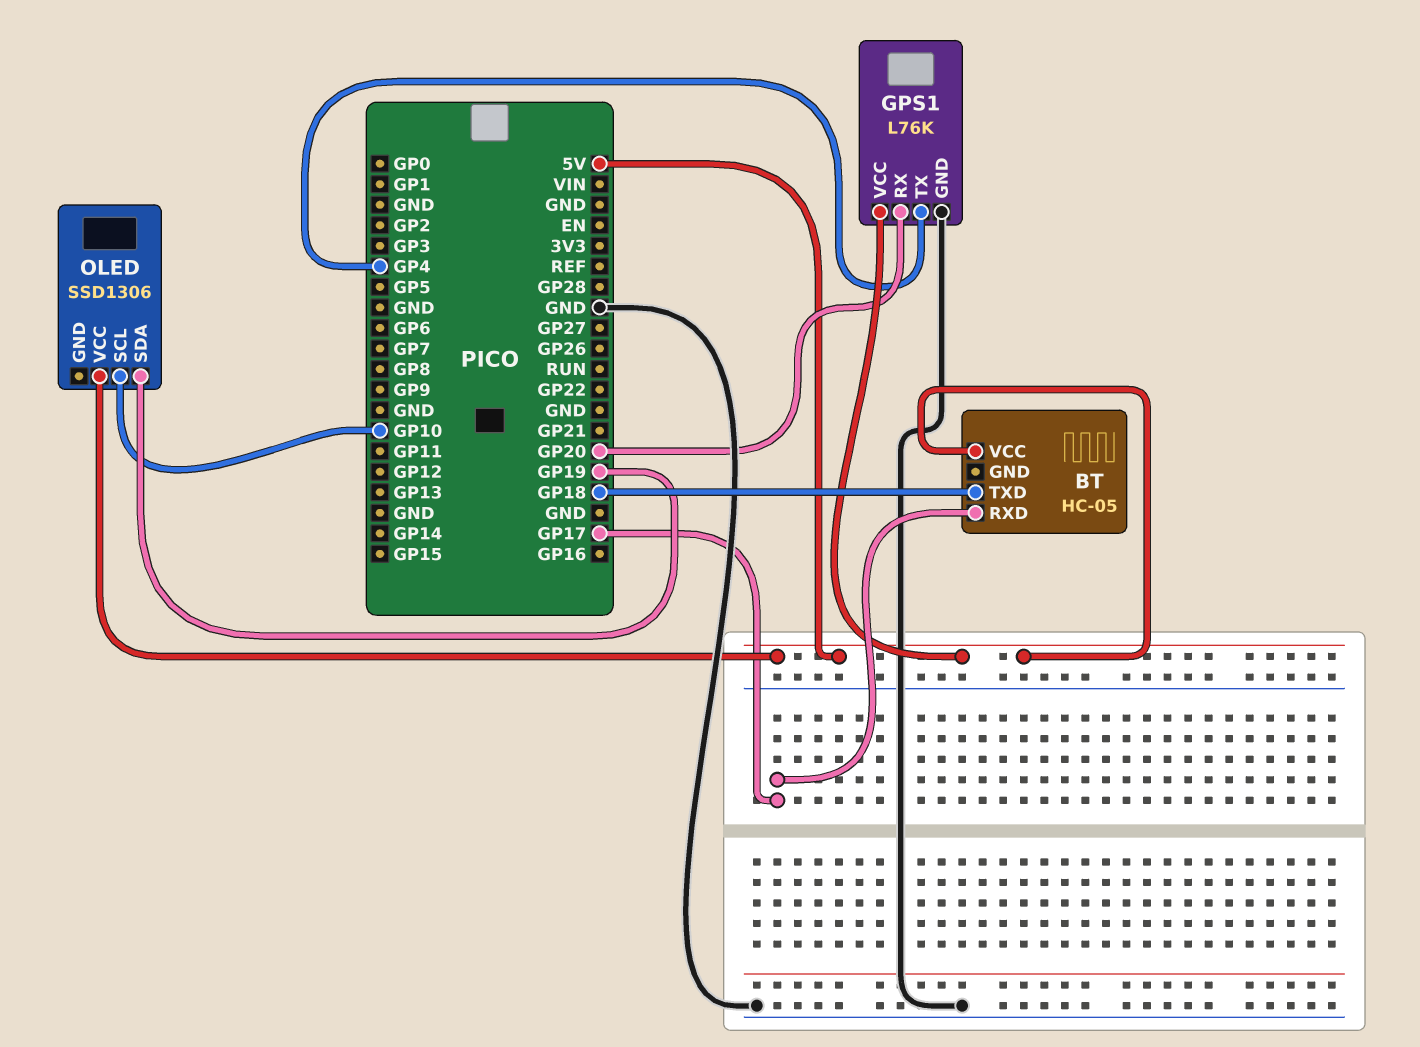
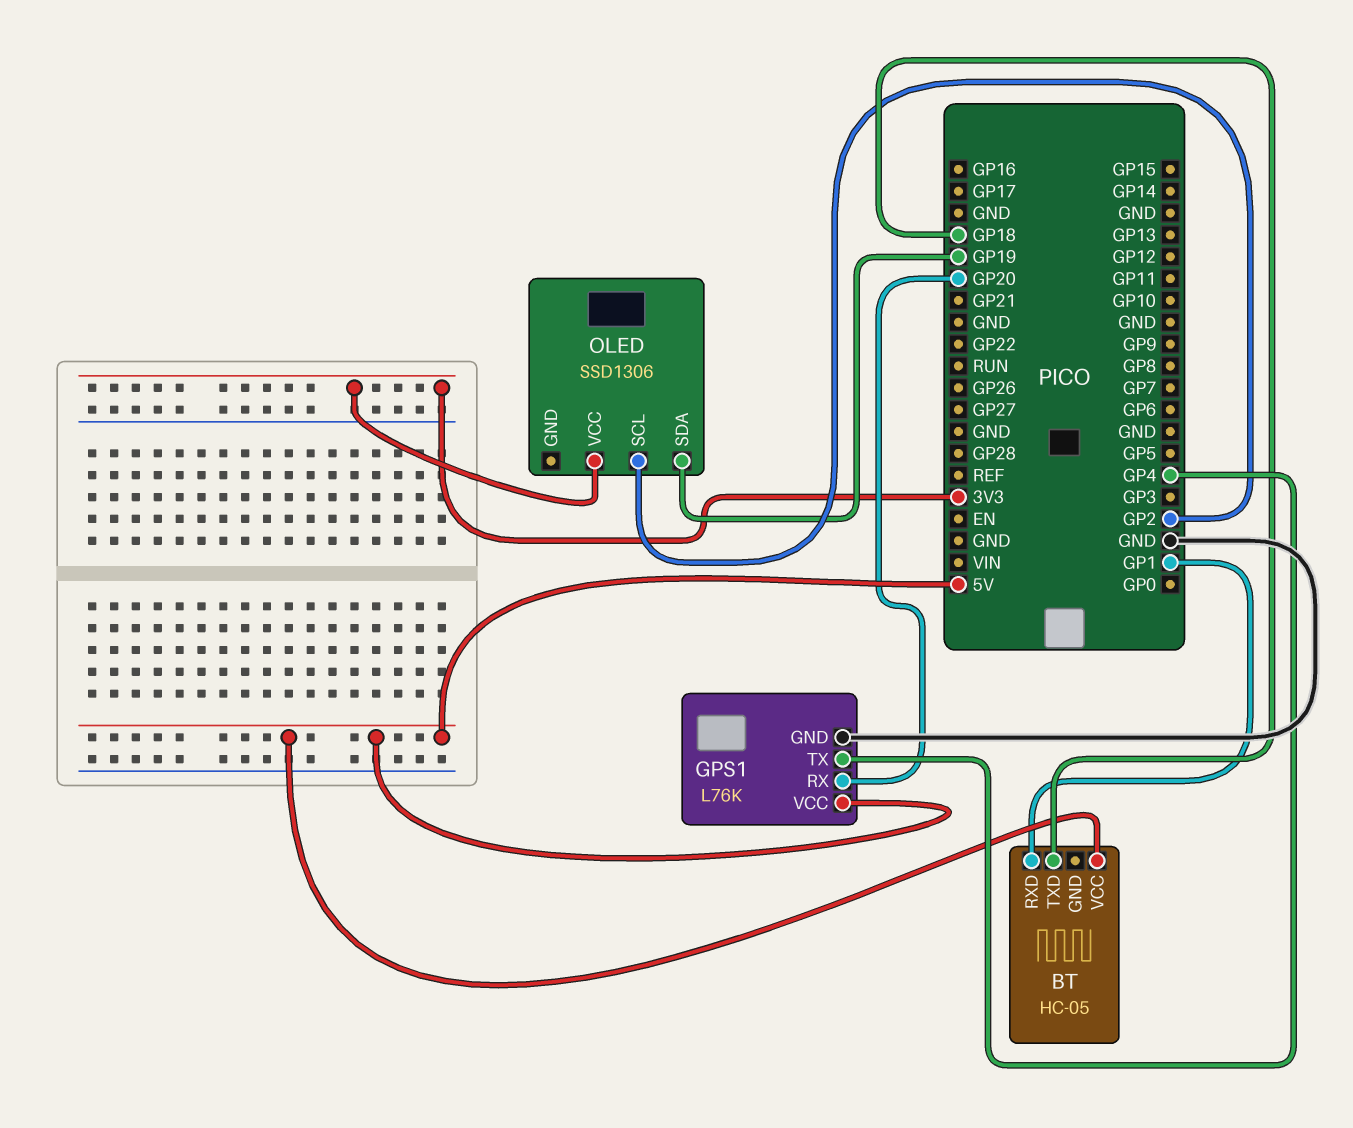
BT pin RXD: GP17 -> GP1
OLED pin SCL: GP10 -> GP2
OLED pin VCC: 5V -> 3V3

